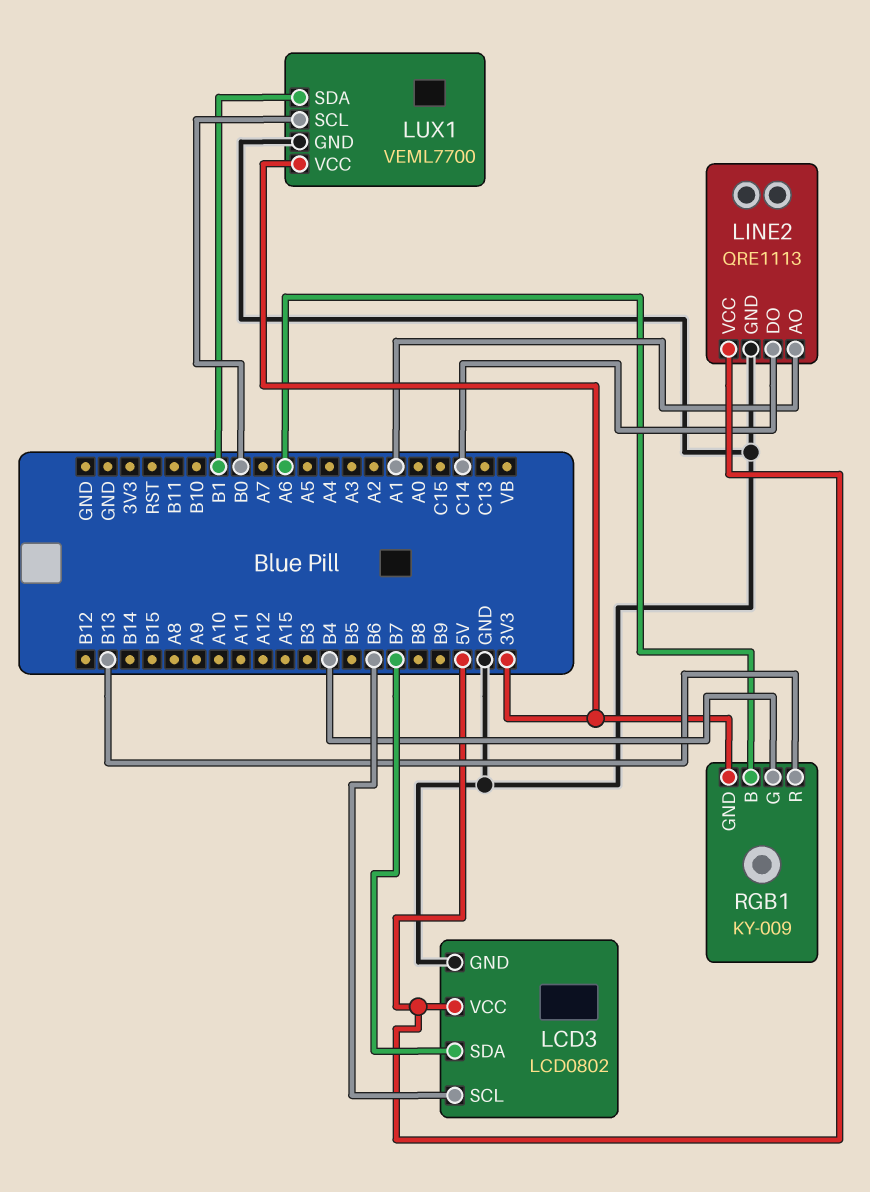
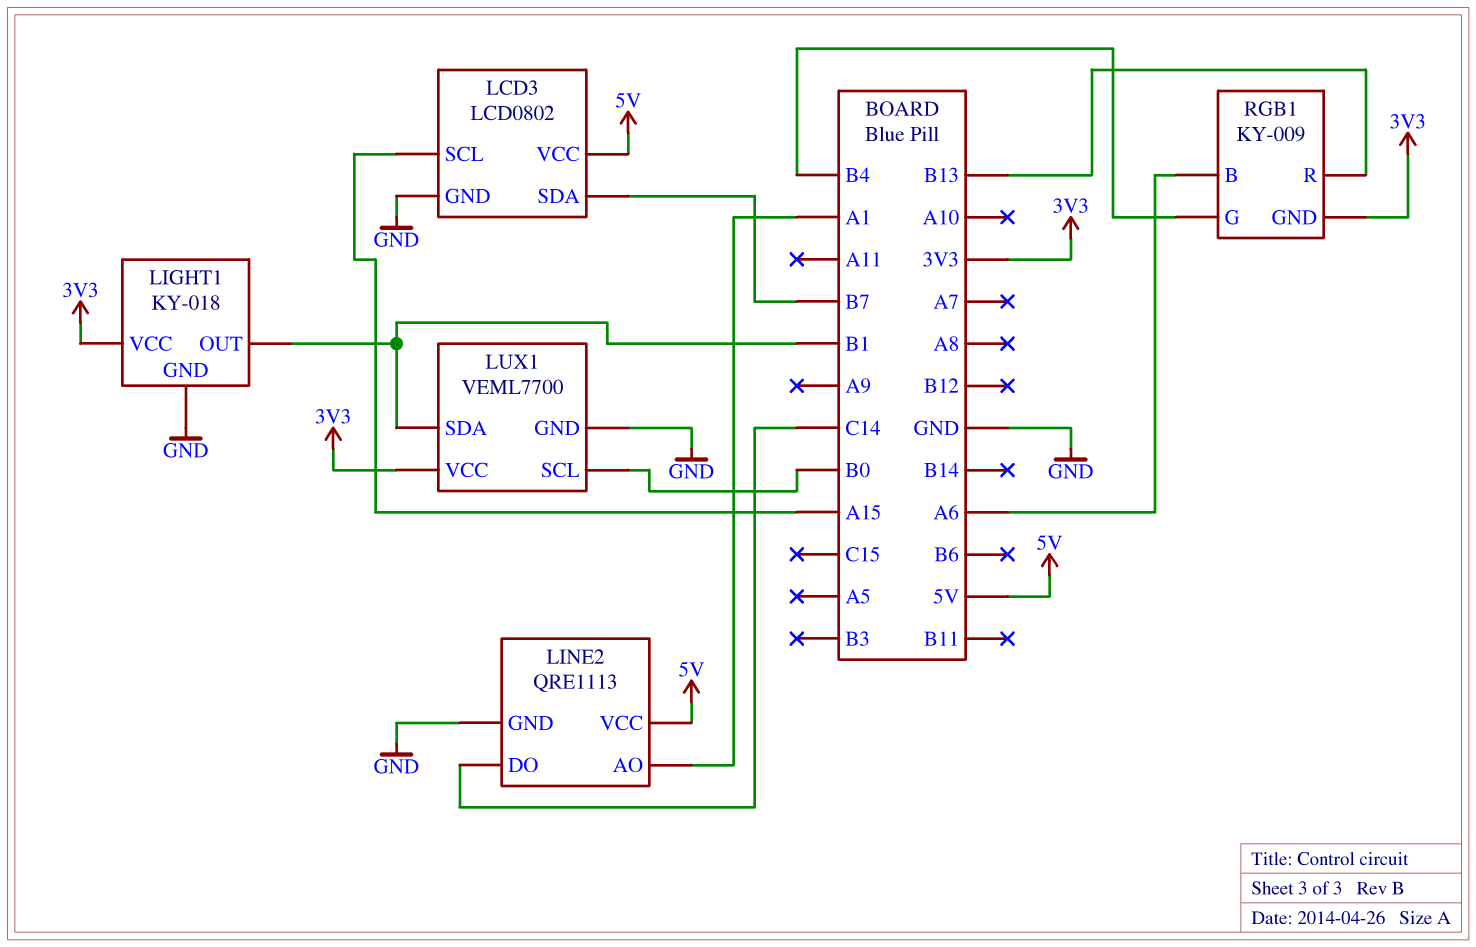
LCD3 pin SCL: B6 -> A15
LIGHT1: none -> KY-018
LIGHT1 pin GND: none -> GND
LIGHT1 pin OUT: none -> B1
LIGHT1 pin VCC: none -> 3V3

